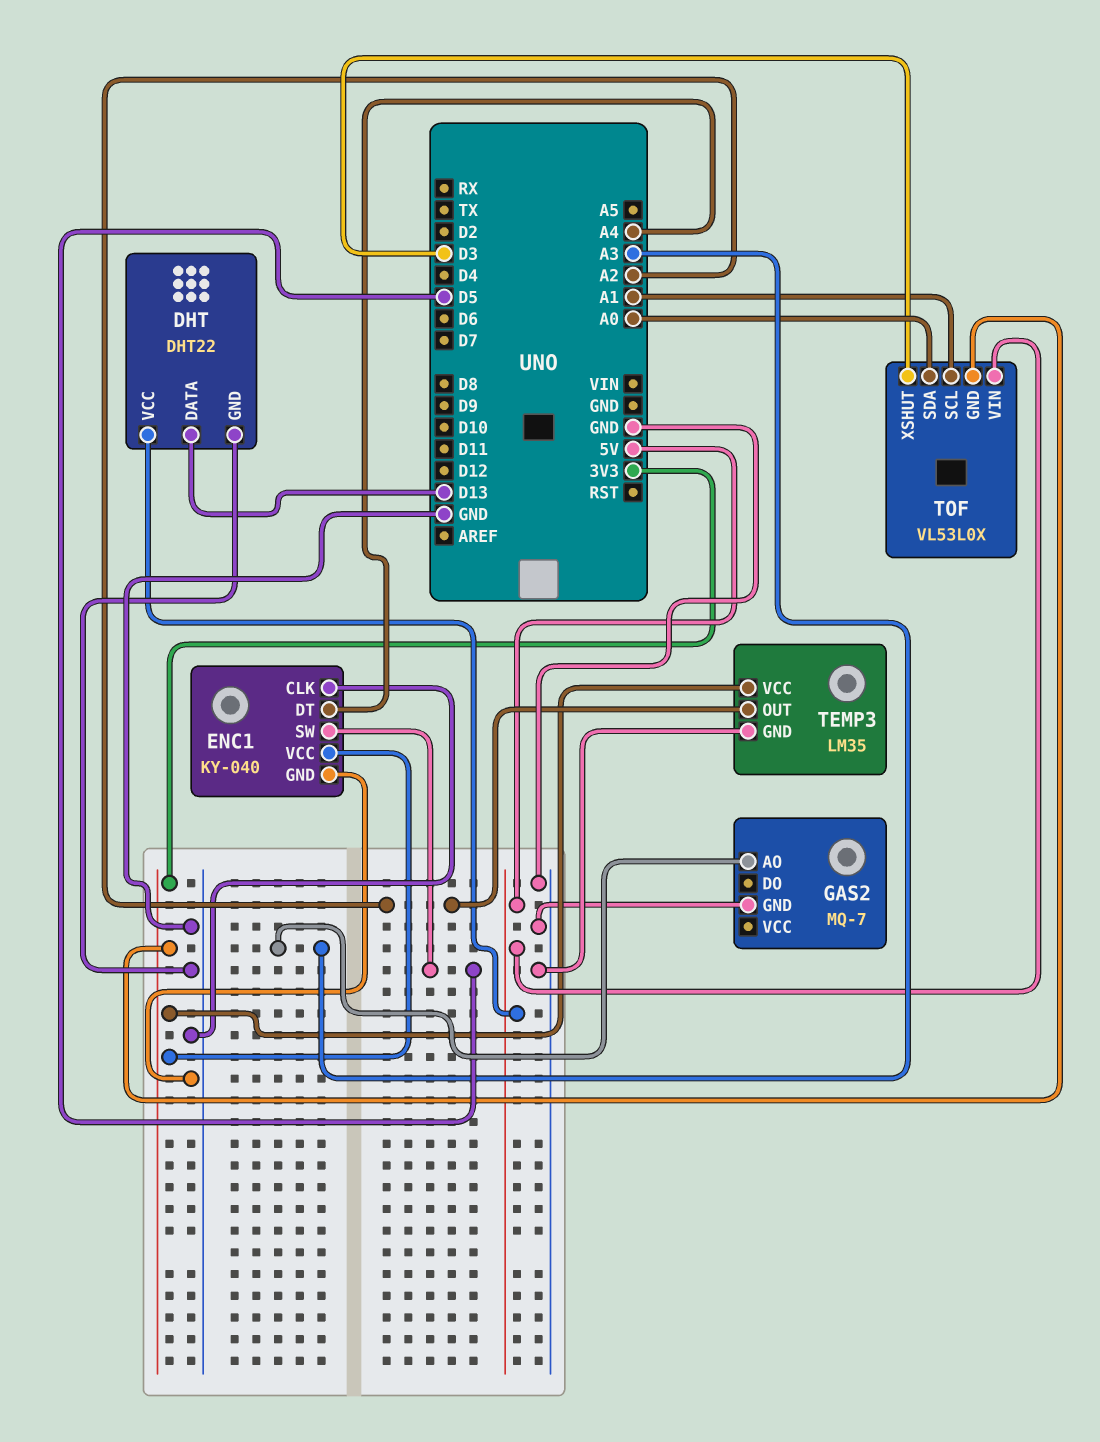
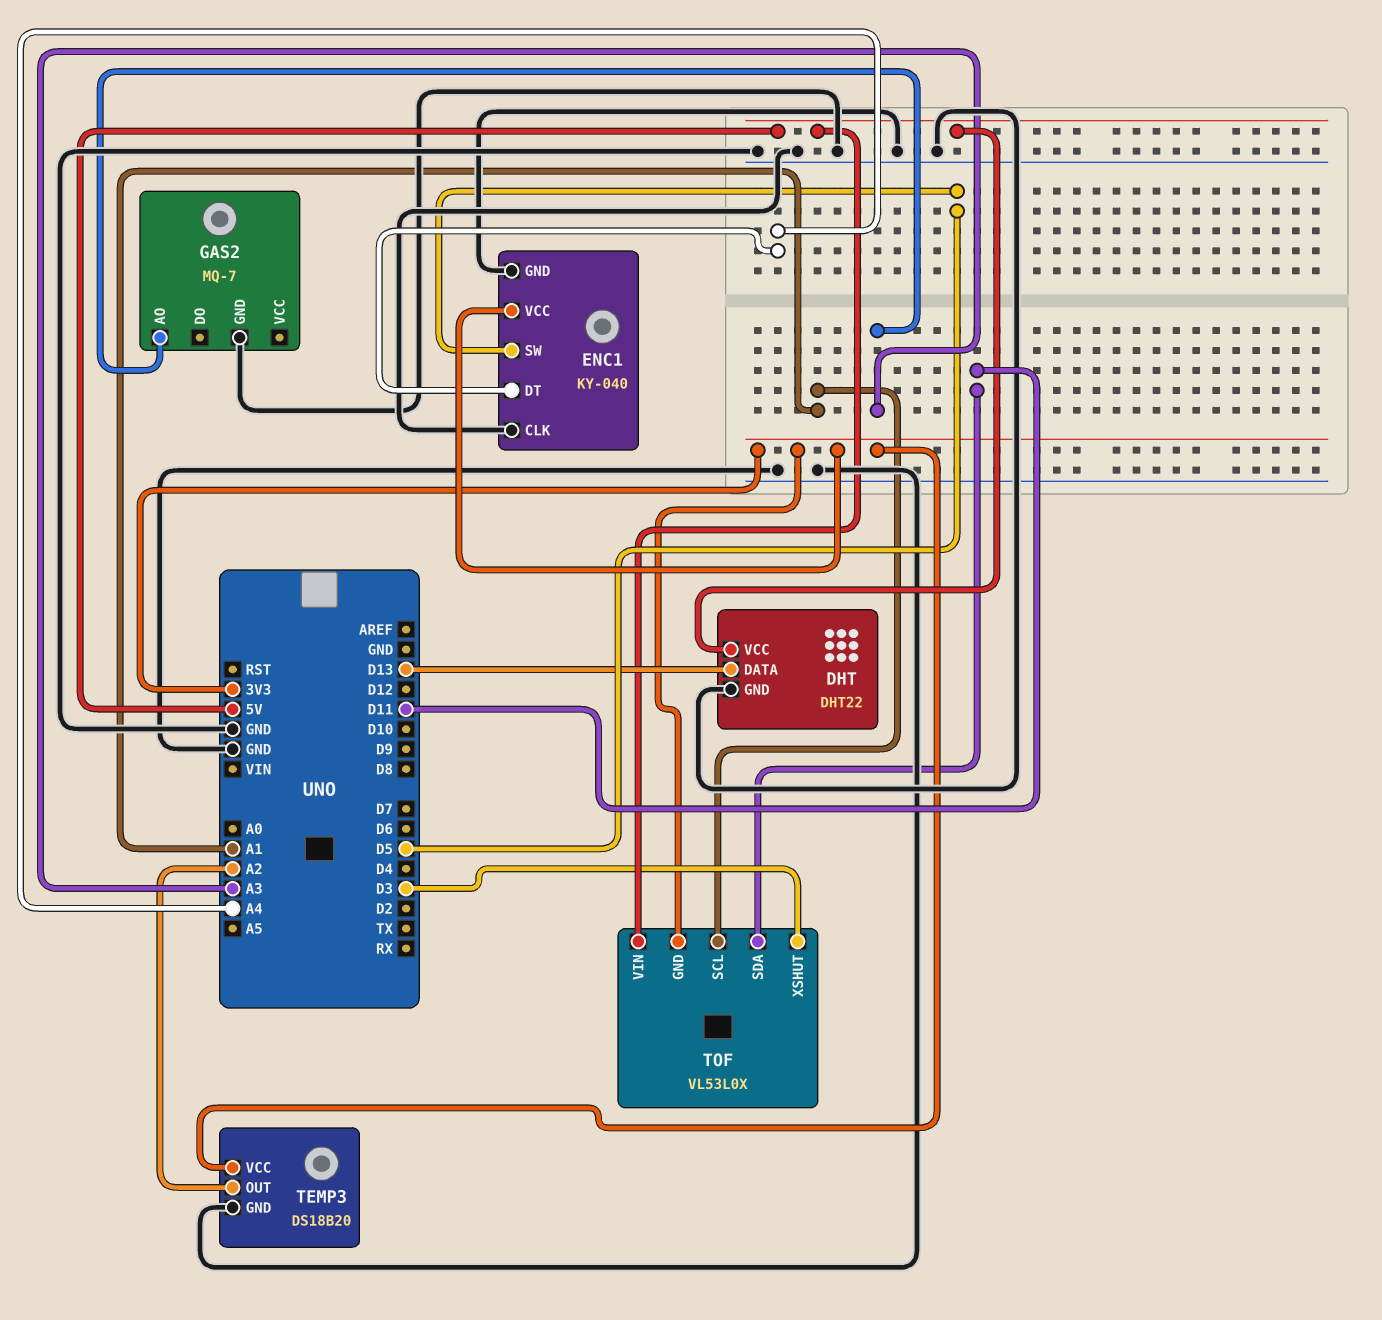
TEMP3: LM35 -> DS18B20
TOF pin SDA: A0 -> D11

